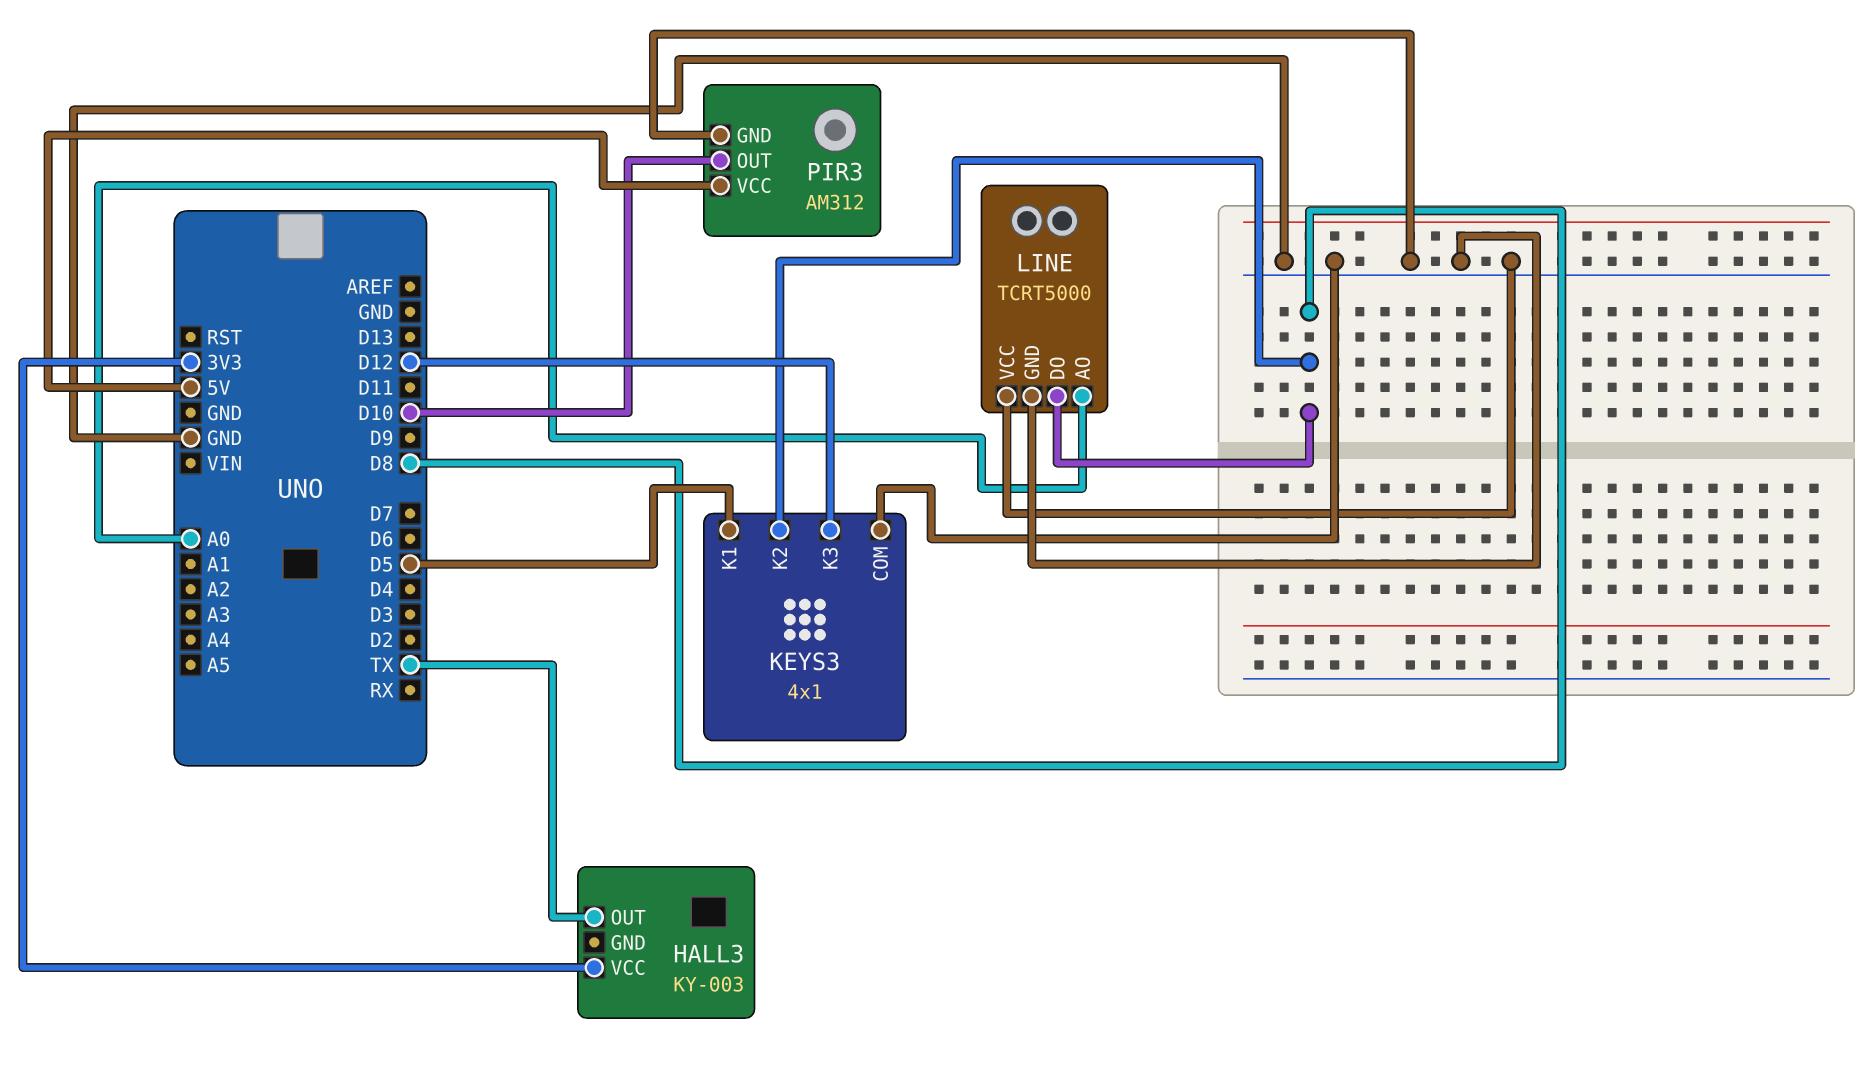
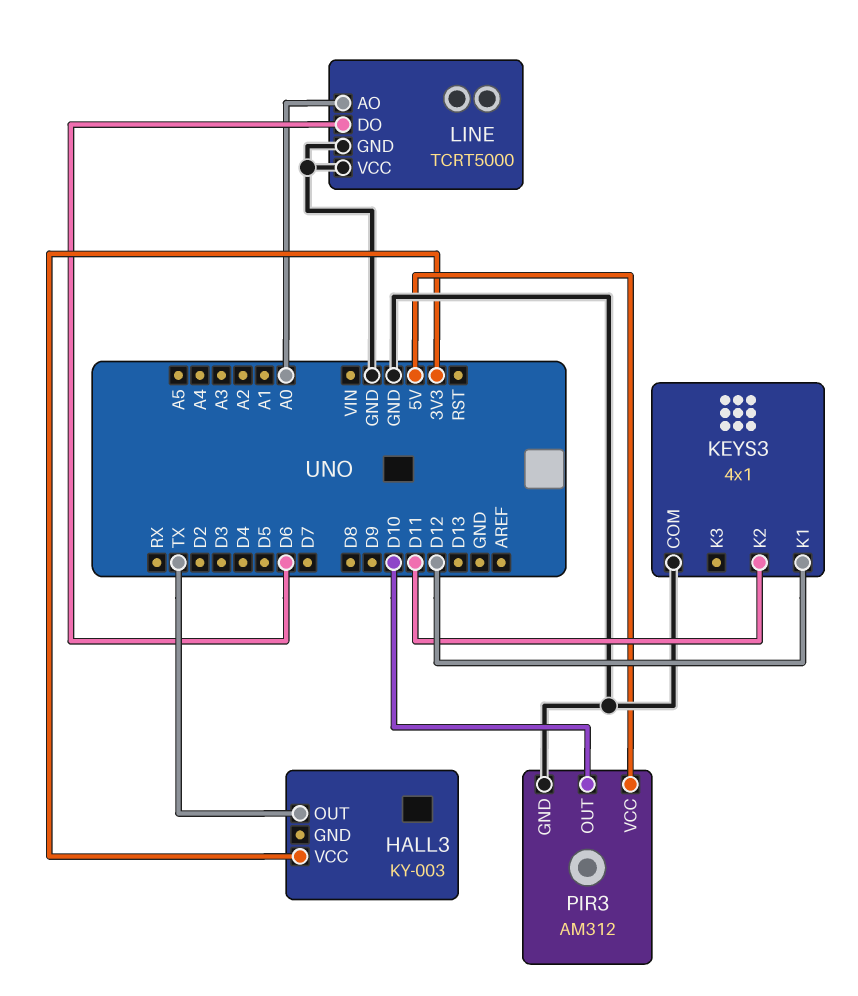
KEYS3 pin K1: D5 -> D12
KEYS3 pin K2: D8 -> D11
KEYS3 pin K3: D12 -> none
LINE pin DO: D8 -> D6

